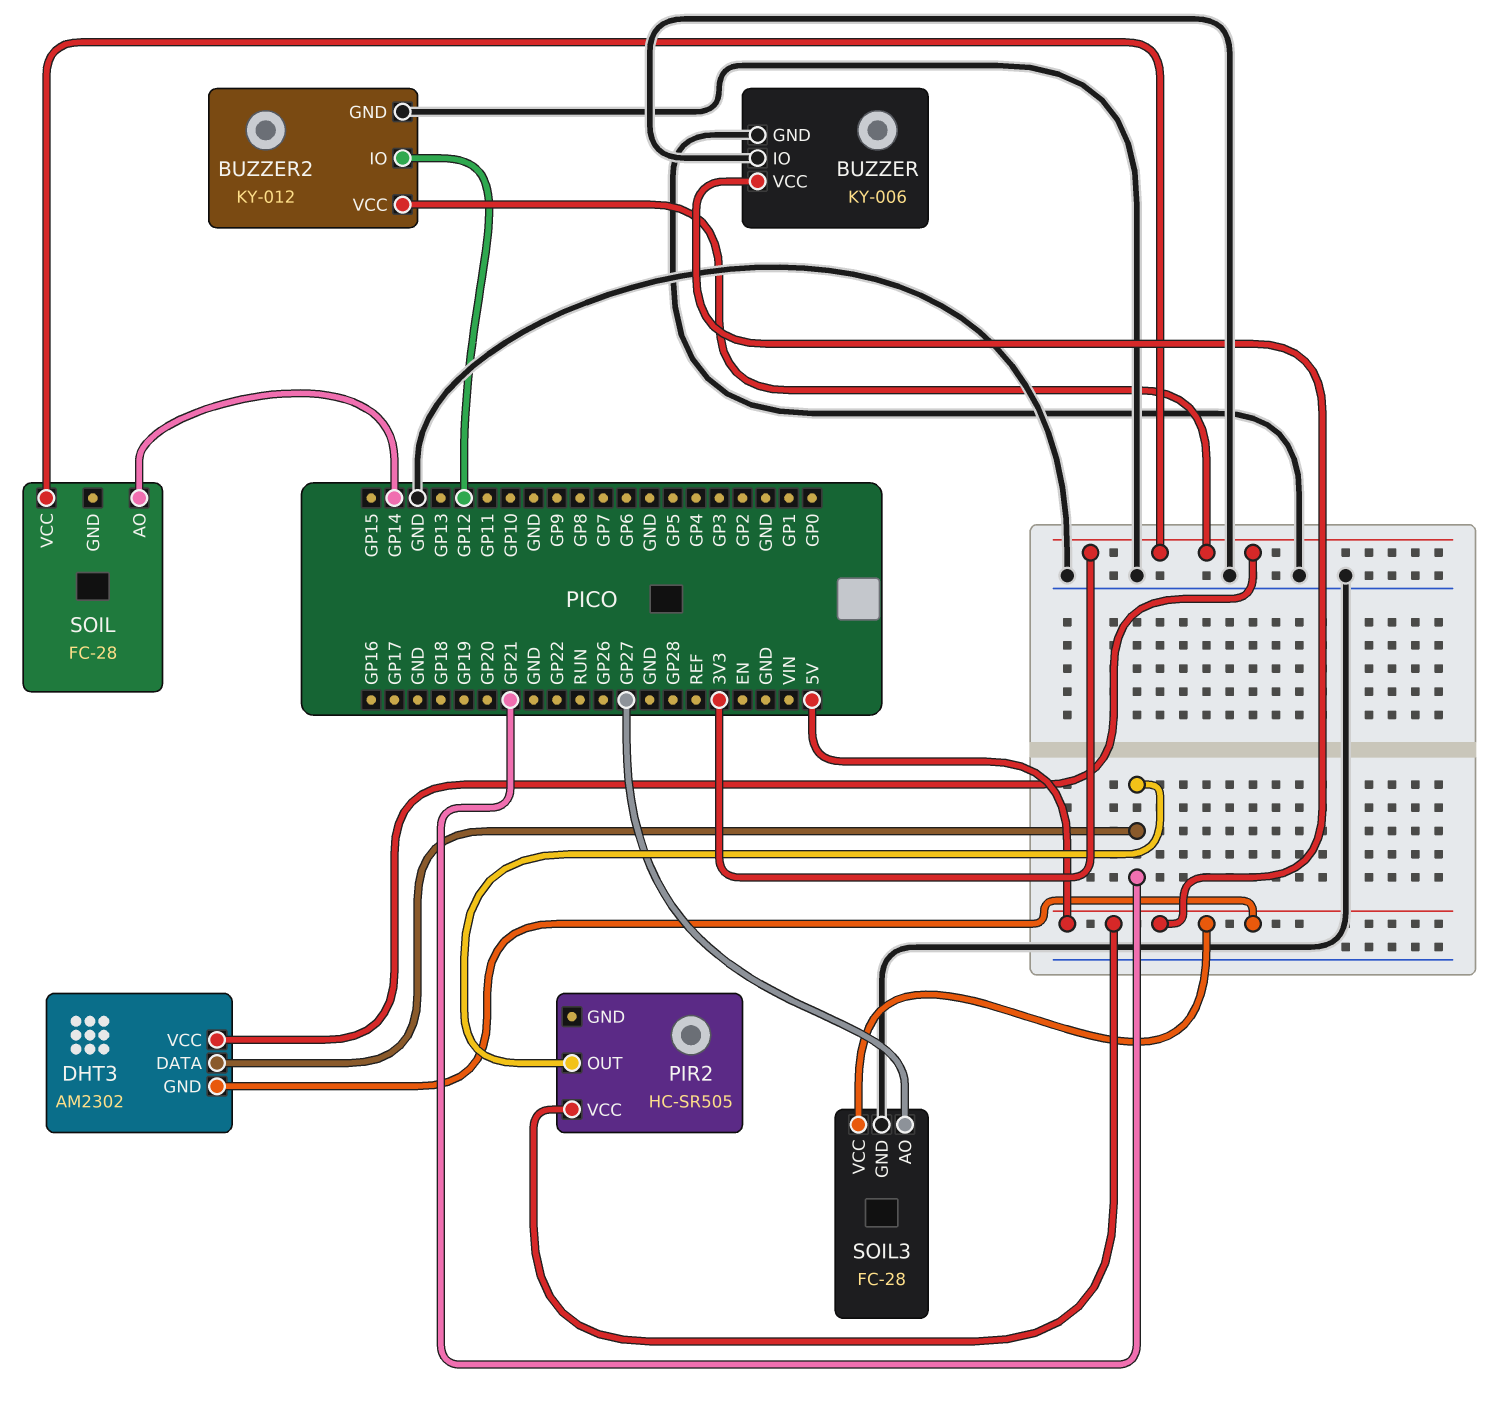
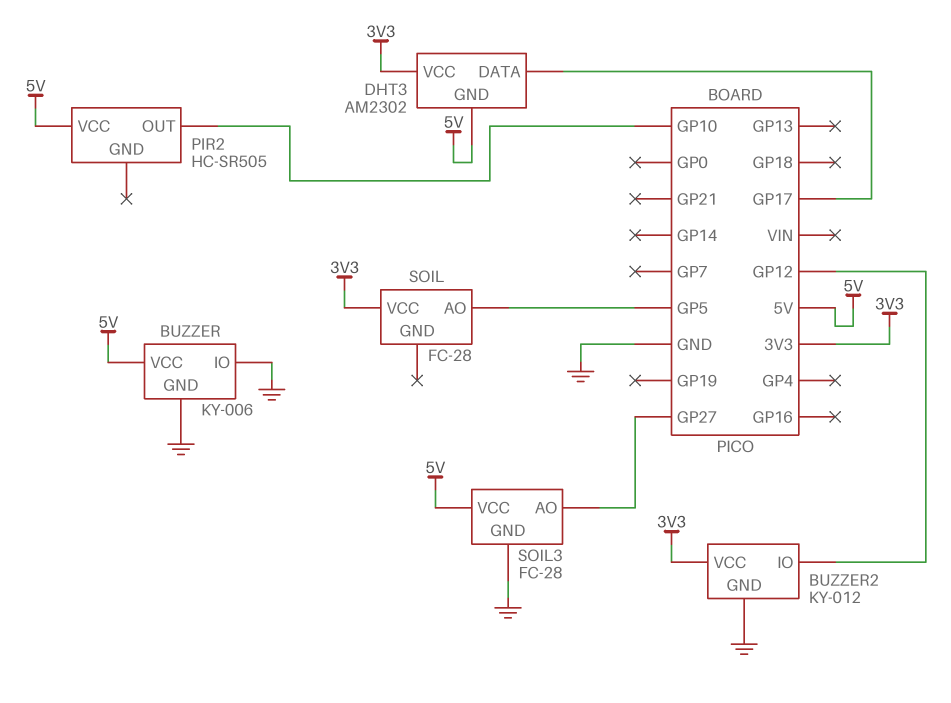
DHT3 pin DATA: GP21 -> GP17
PIR2 pin OUT: GP21 -> GP10
SOIL pin AO: GP14 -> GP5

